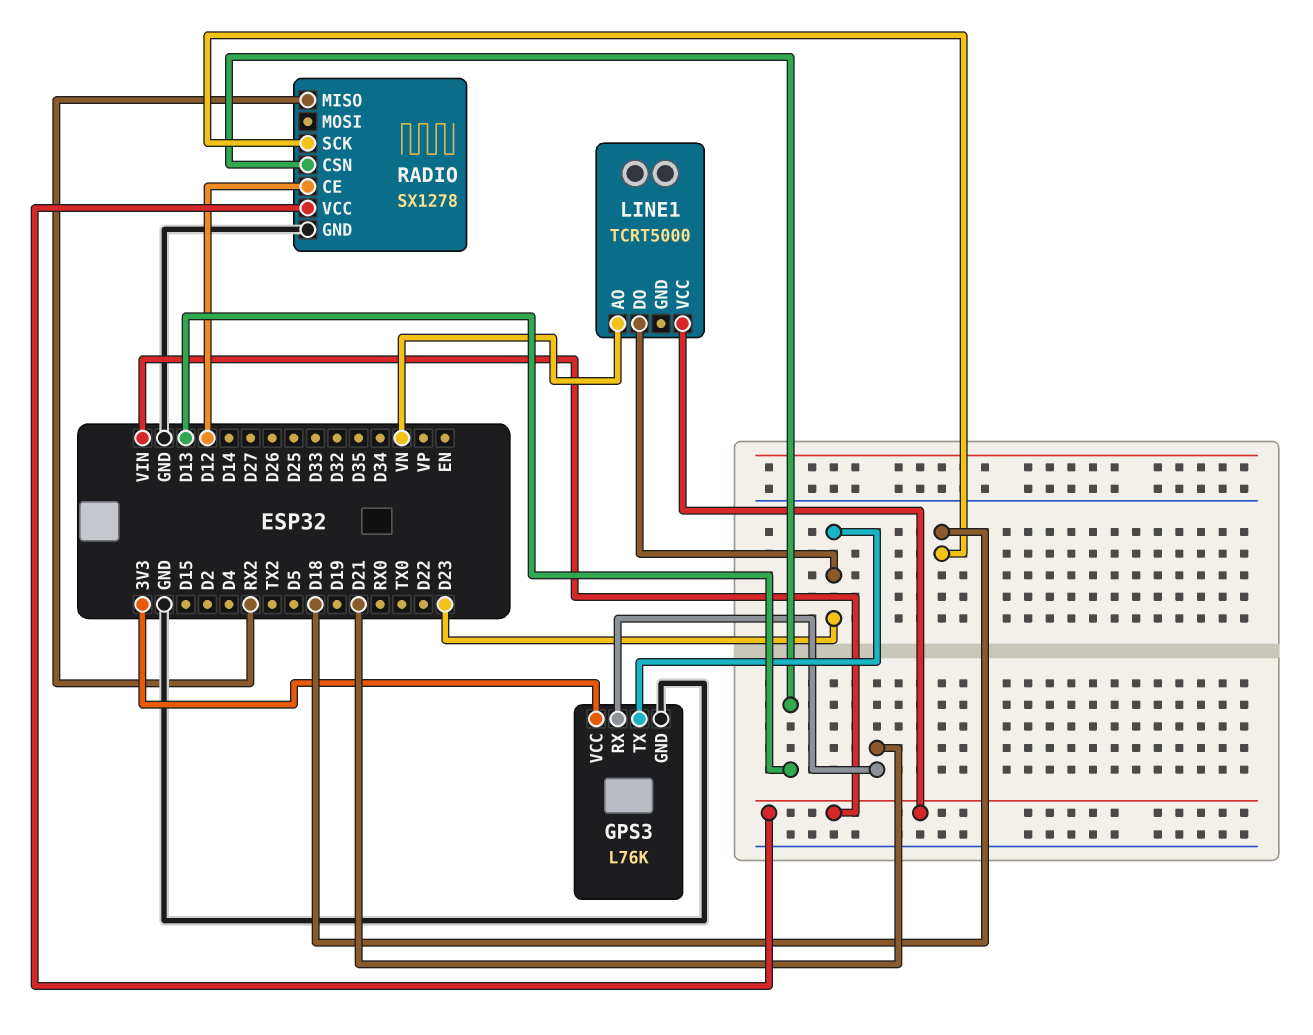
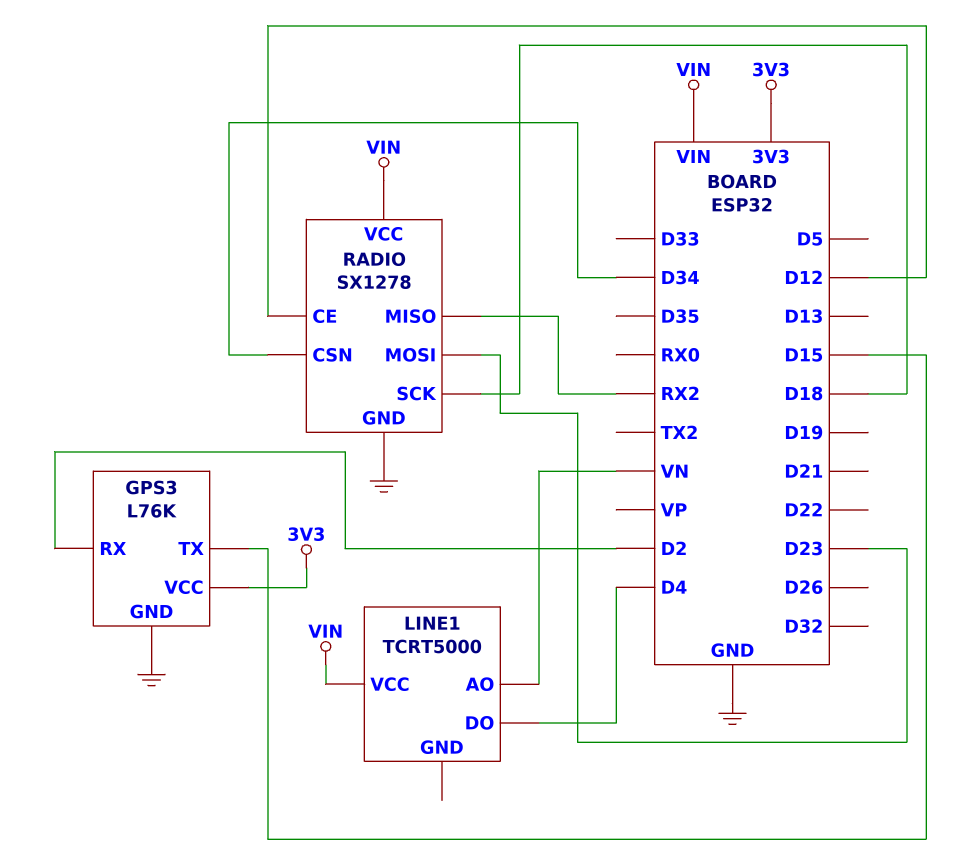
GPS3 pin RX: D21 -> D2
GPS3 pin TX: D23 -> D15
LINE1 pin DO: D23 -> D4
RADIO pin CSN: D13 -> D34
RADIO pin MOSI: none -> D23

